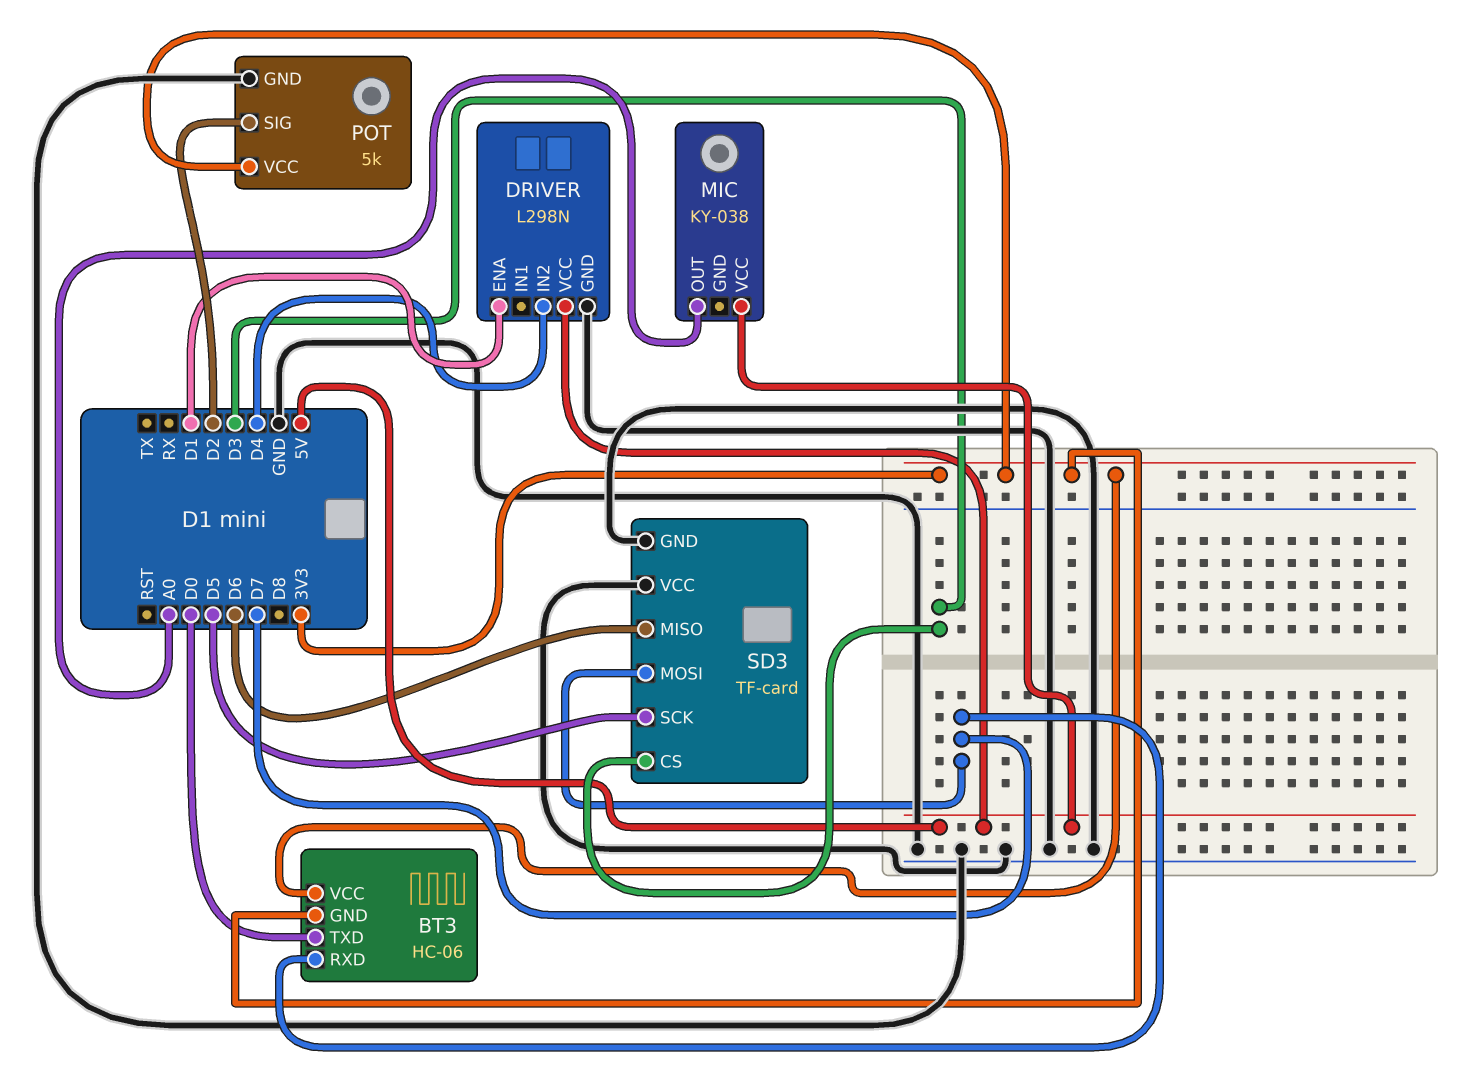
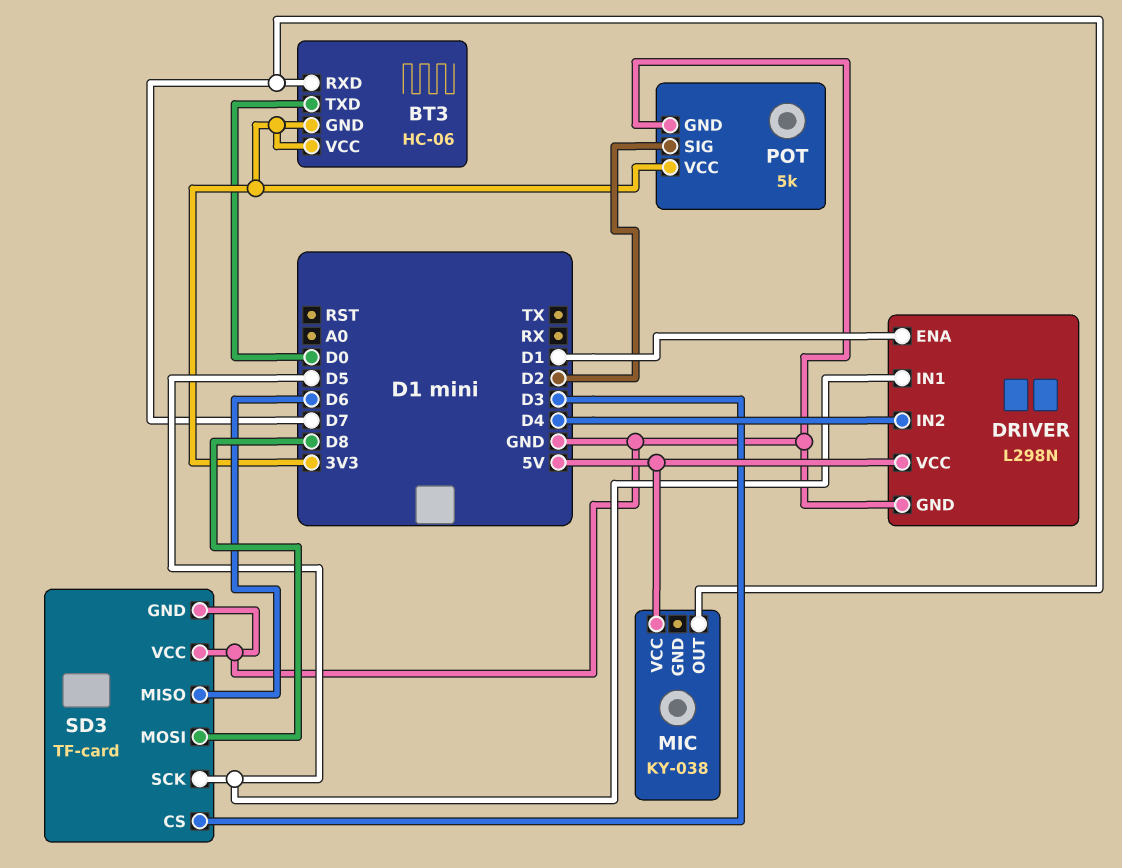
DRIVER pin IN1: none -> D5
MIC pin OUT: A0 -> D7
SD3 pin MOSI: D7 -> D8

